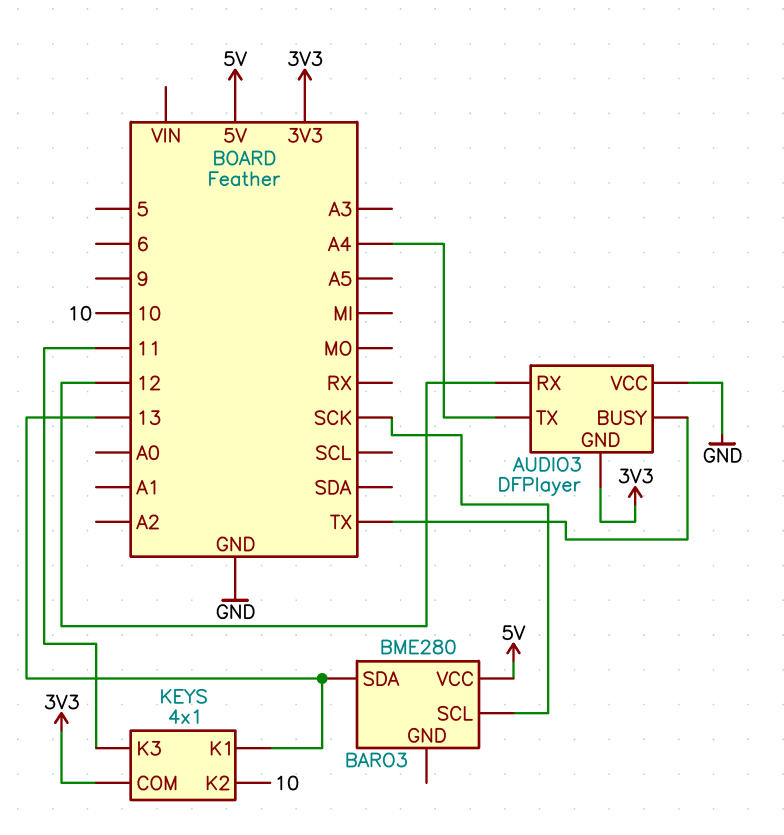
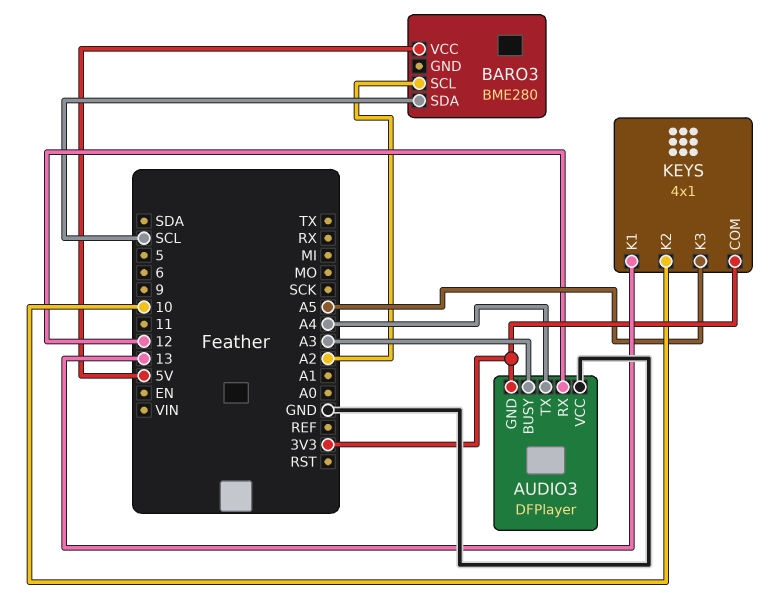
AUDIO3 pin BUSY: TX -> A3
BARO3 pin SCL: SCK -> A2
BARO3 pin SDA: 13 -> SCL
KEYS pin K3: 11 -> A5

